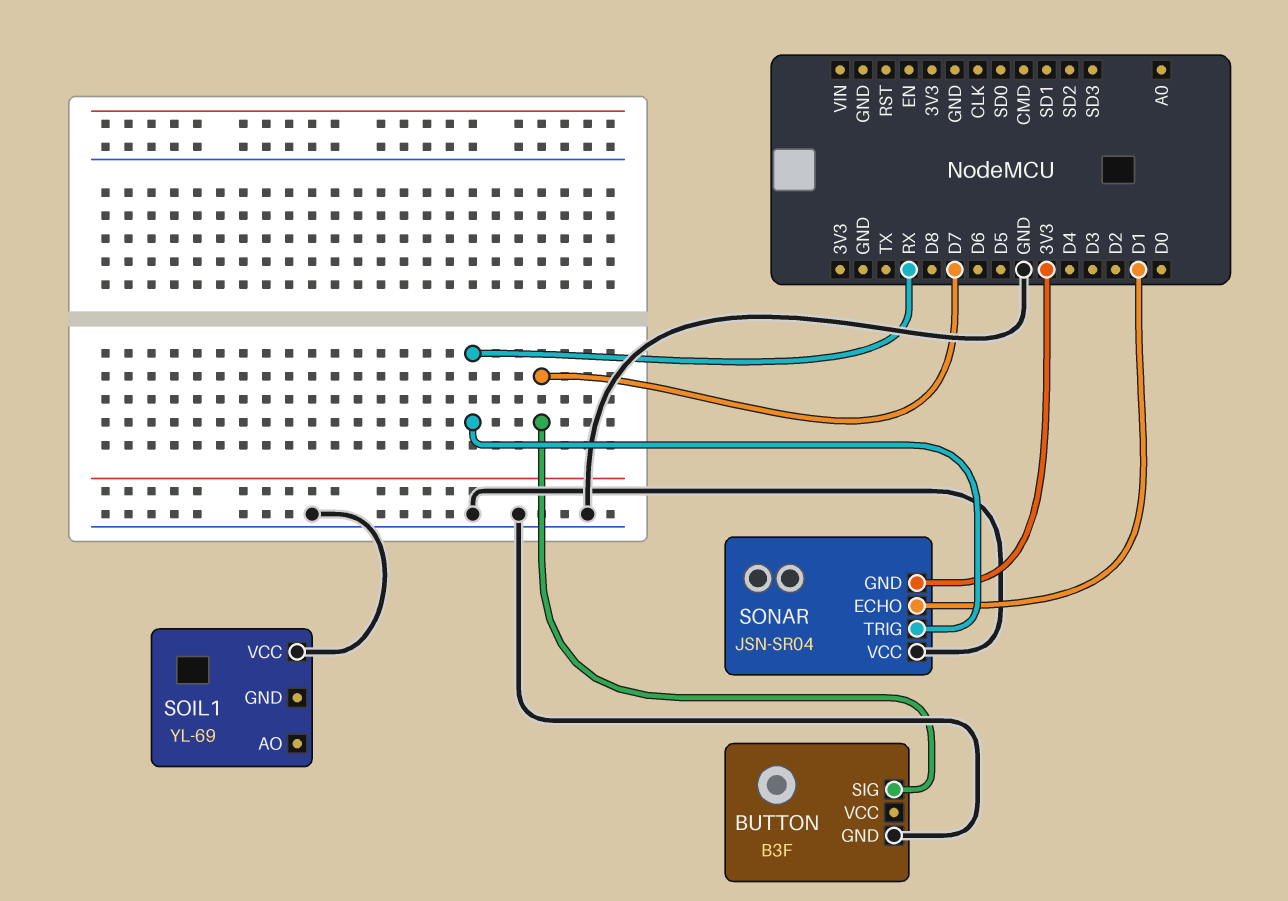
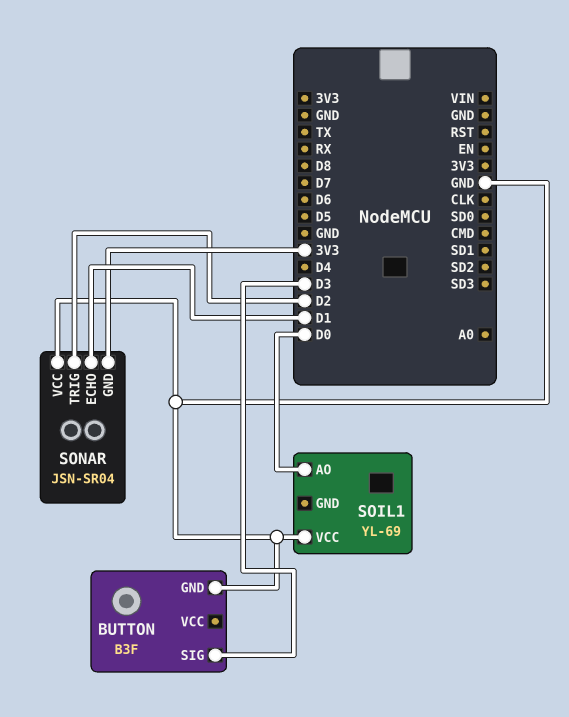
BUTTON pin SIG: D7 -> D3
SOIL1 pin AO: none -> D0
SONAR pin TRIG: RX -> D2

